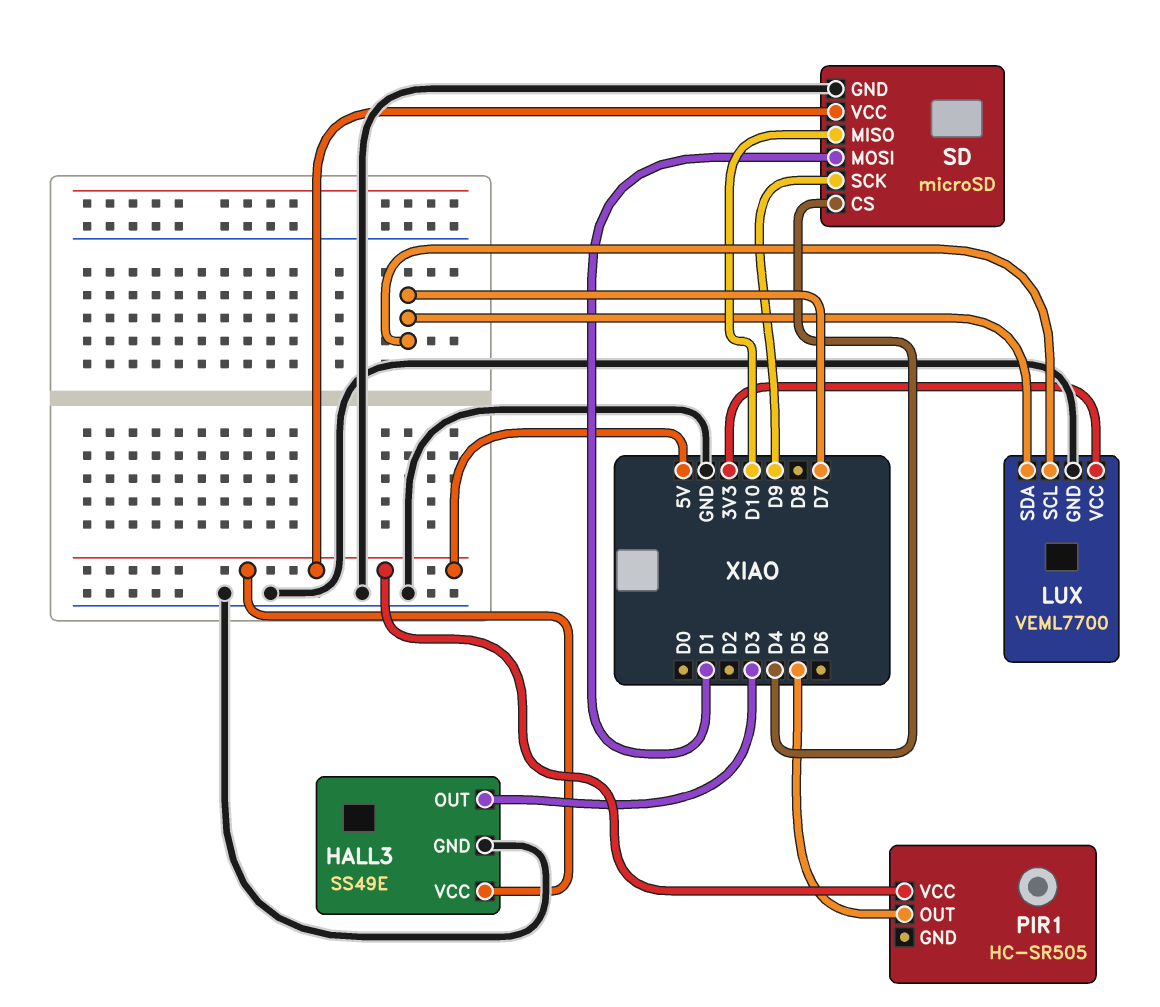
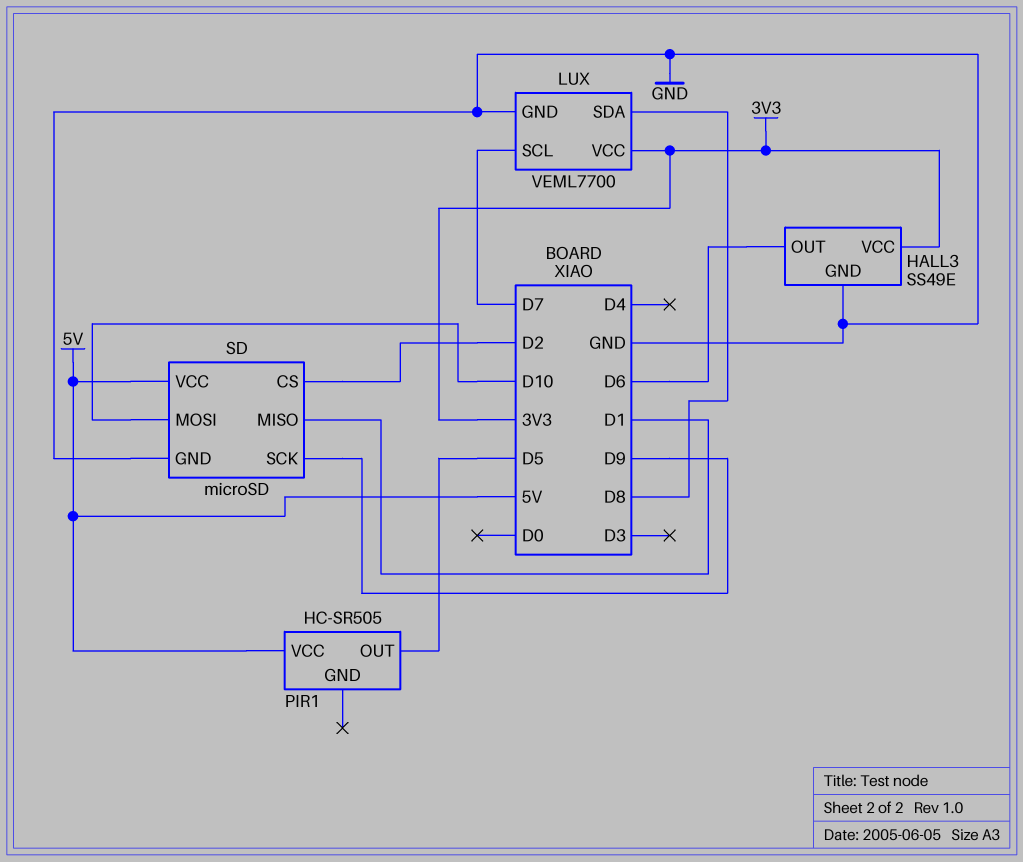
HALL3 pin OUT: D3 -> D6
HALL3 pin VCC: 5V -> 3V3
LUX pin SDA: D7 -> D8
SD pin CS: D4 -> D2
SD pin MISO: D10 -> D1
SD pin MOSI: D1 -> D10

